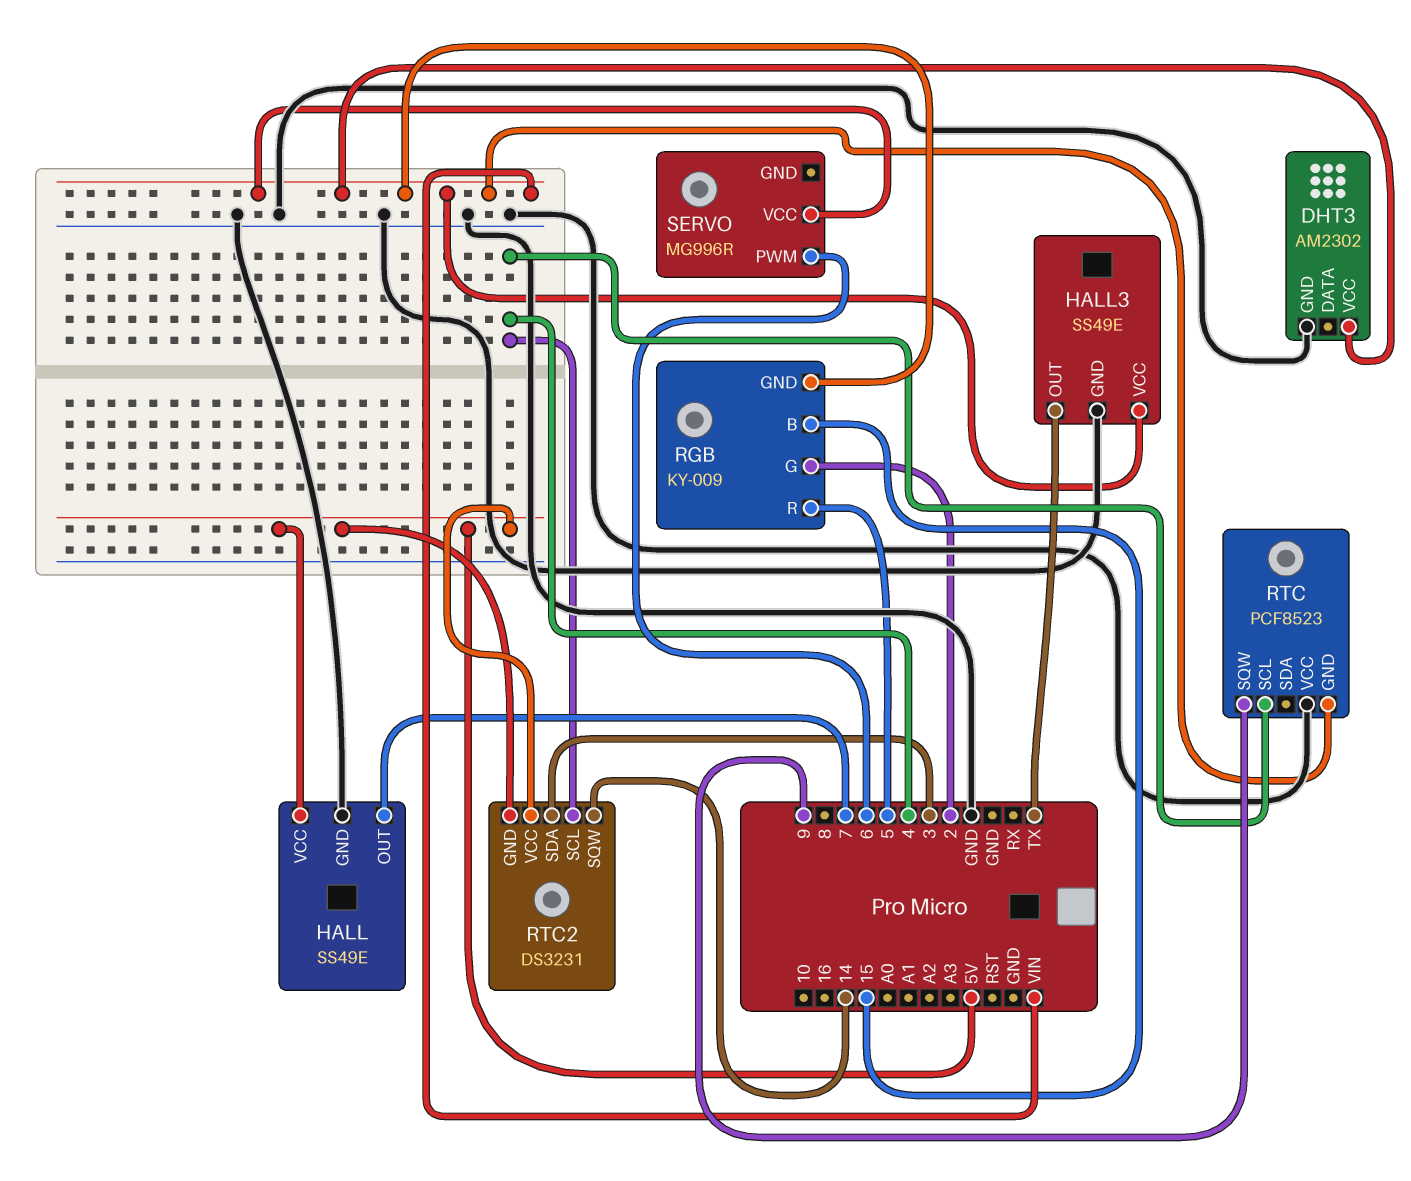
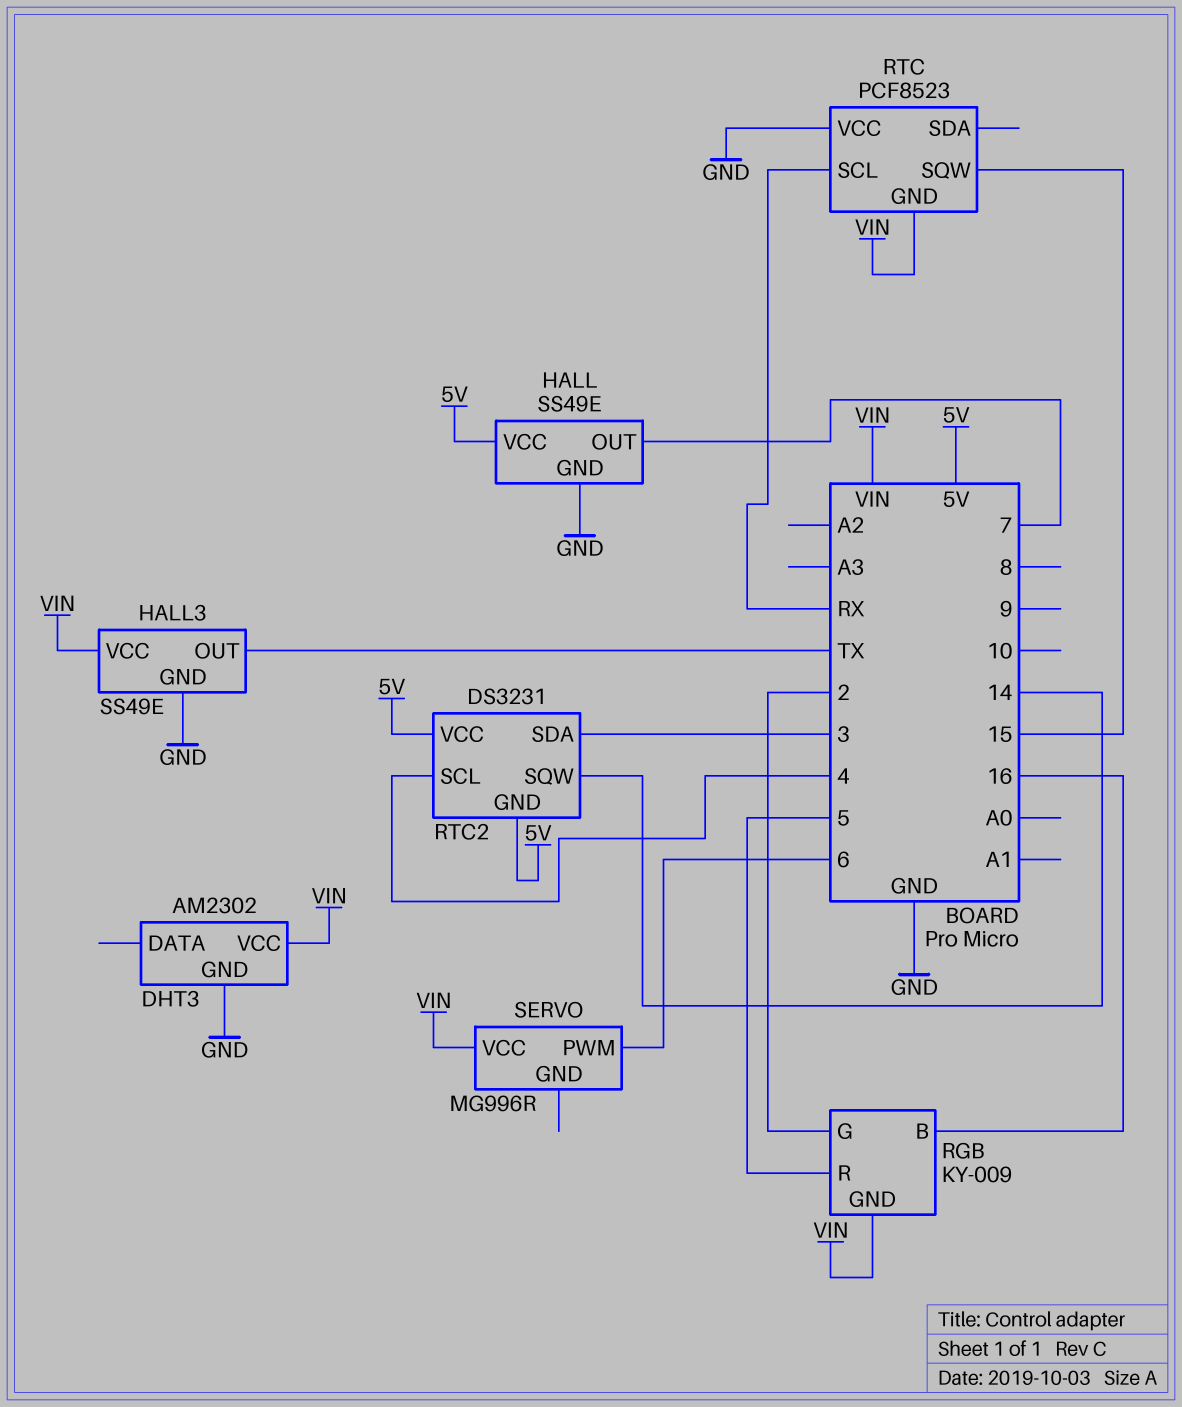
RGB pin B: 15 -> 16
RTC pin SCL: 4 -> RX
RTC pin SQW: 9 -> 15

